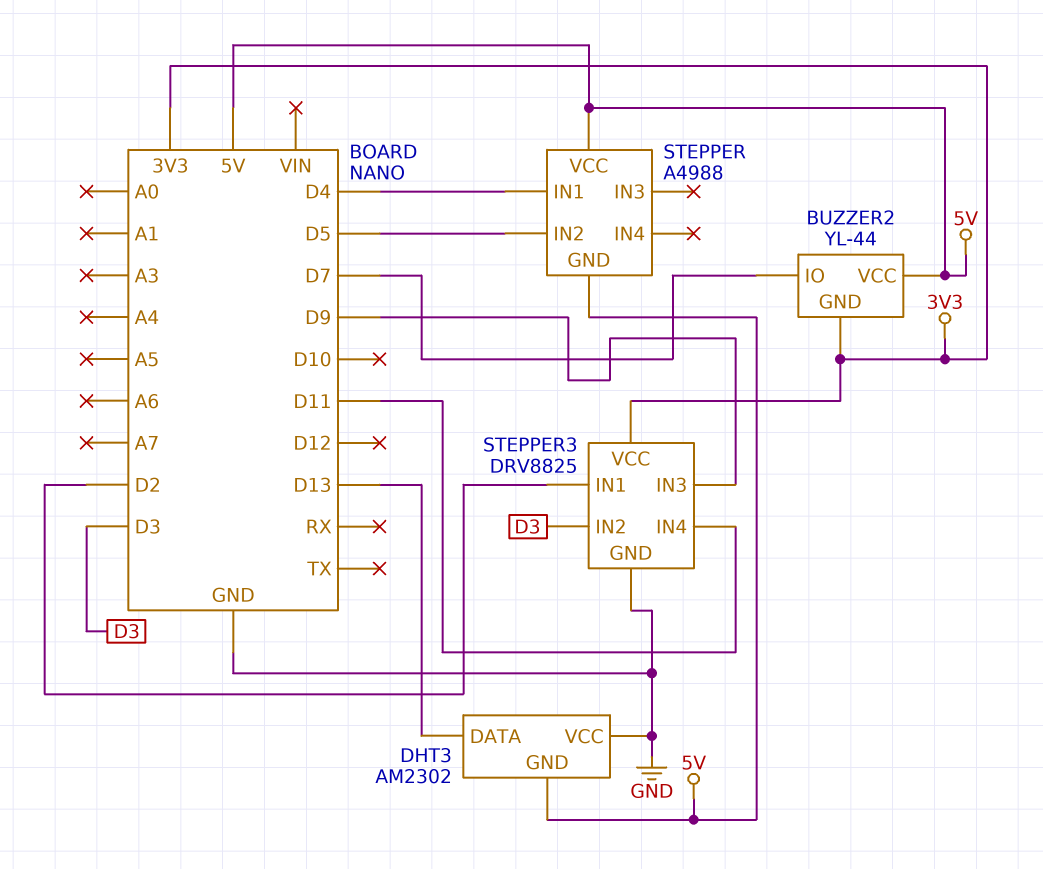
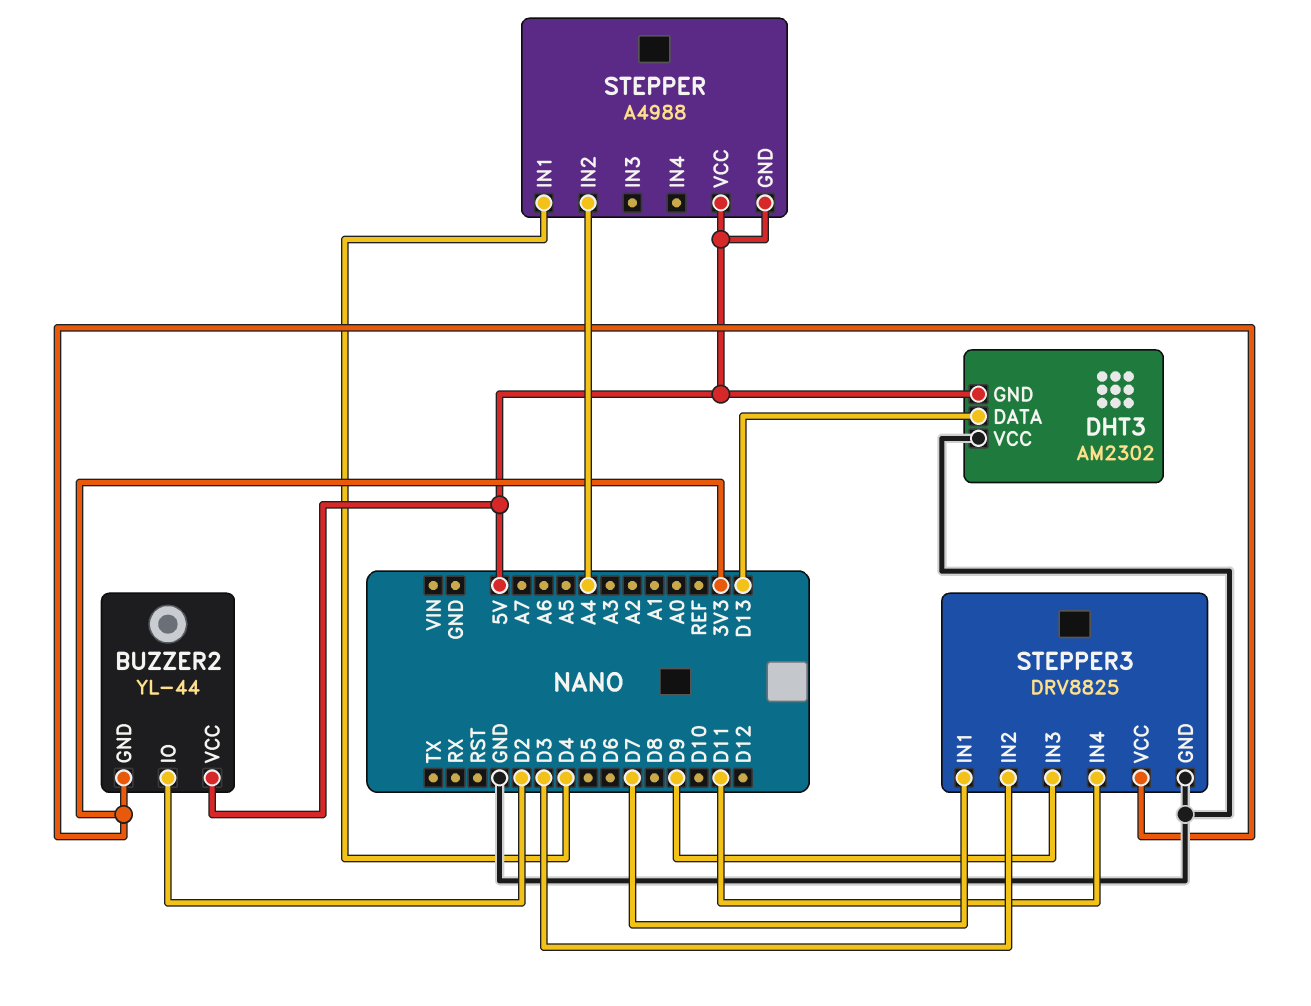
BUZZER2 pin IO: D7 -> D2
STEPPER pin IN2: D5 -> A4
STEPPER3 pin IN1: D2 -> D7

